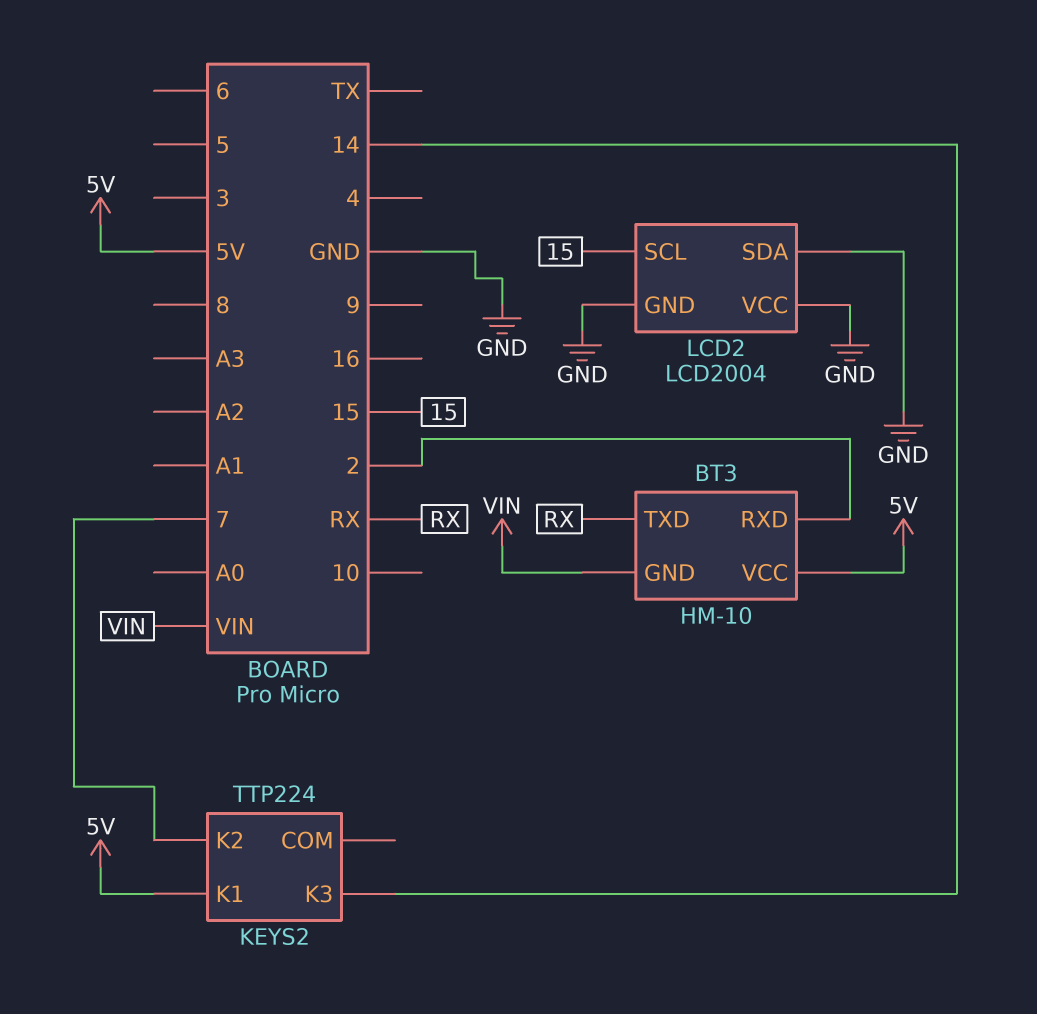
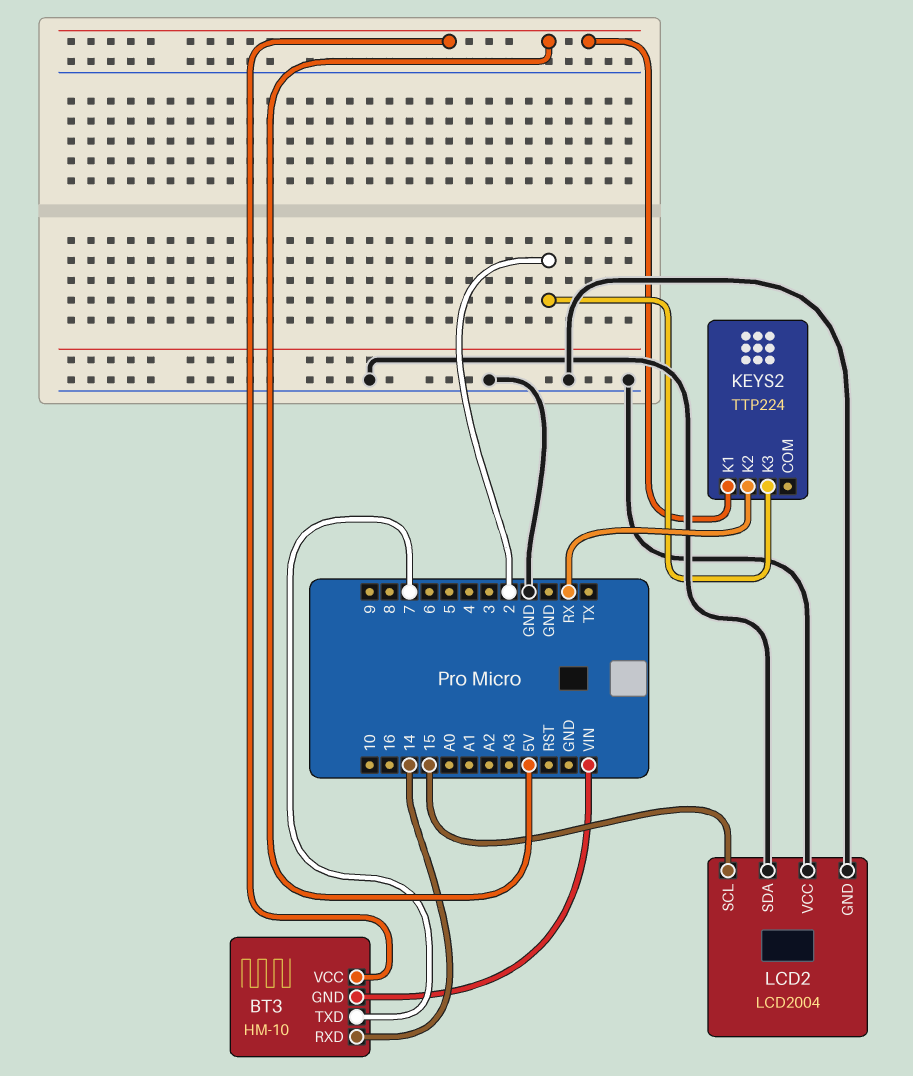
BT3 pin RXD: 2 -> 14
BT3 pin TXD: RX -> 7
KEYS2 pin K2: 7 -> RX
KEYS2 pin K3: 14 -> 2

